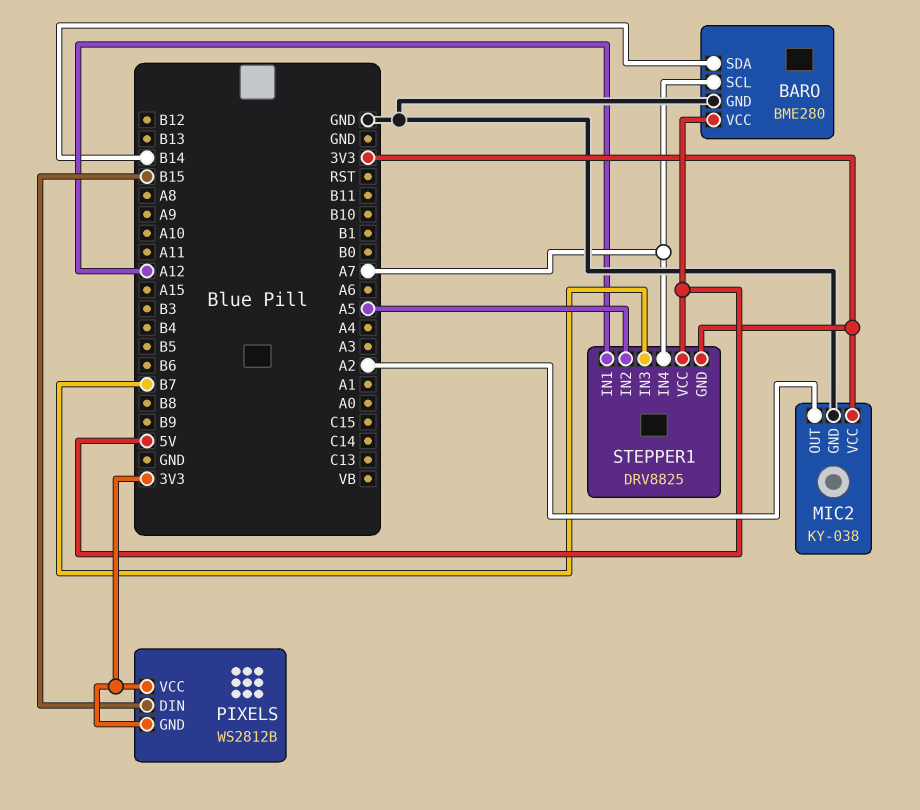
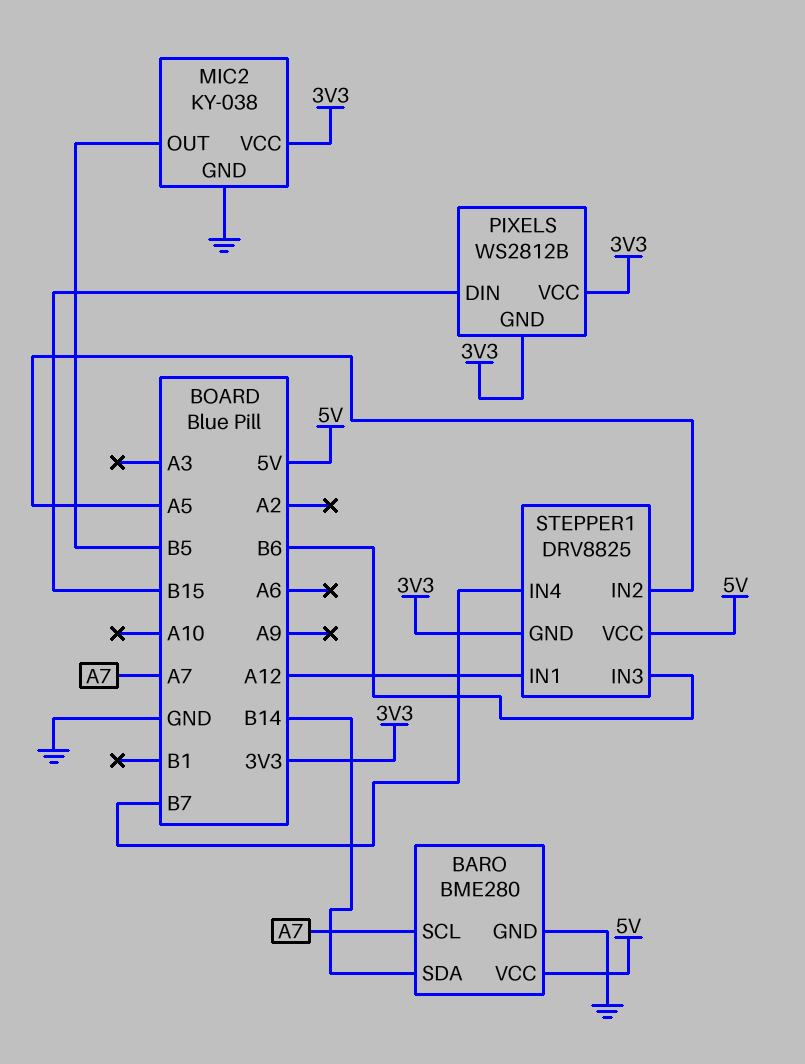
MIC2 pin OUT: A2 -> B5
STEPPER1 pin IN3: B7 -> B6
STEPPER1 pin IN4: A7 -> B7

